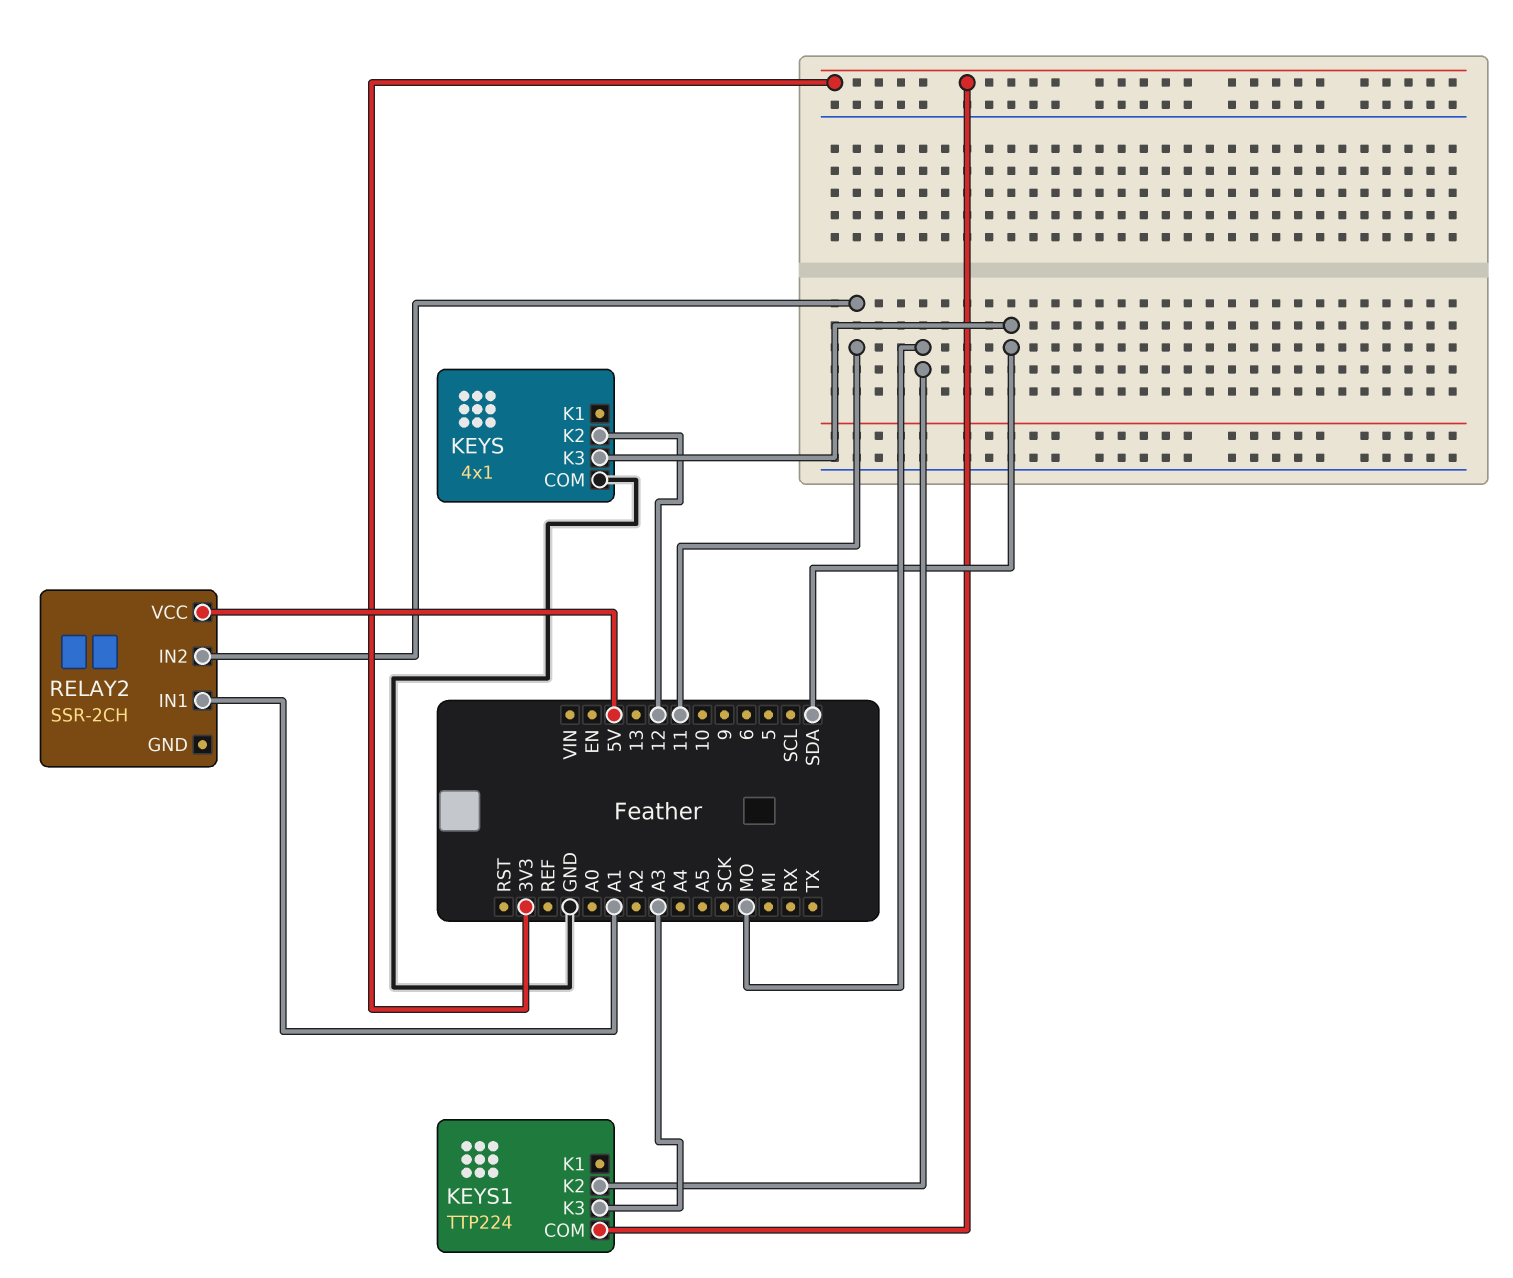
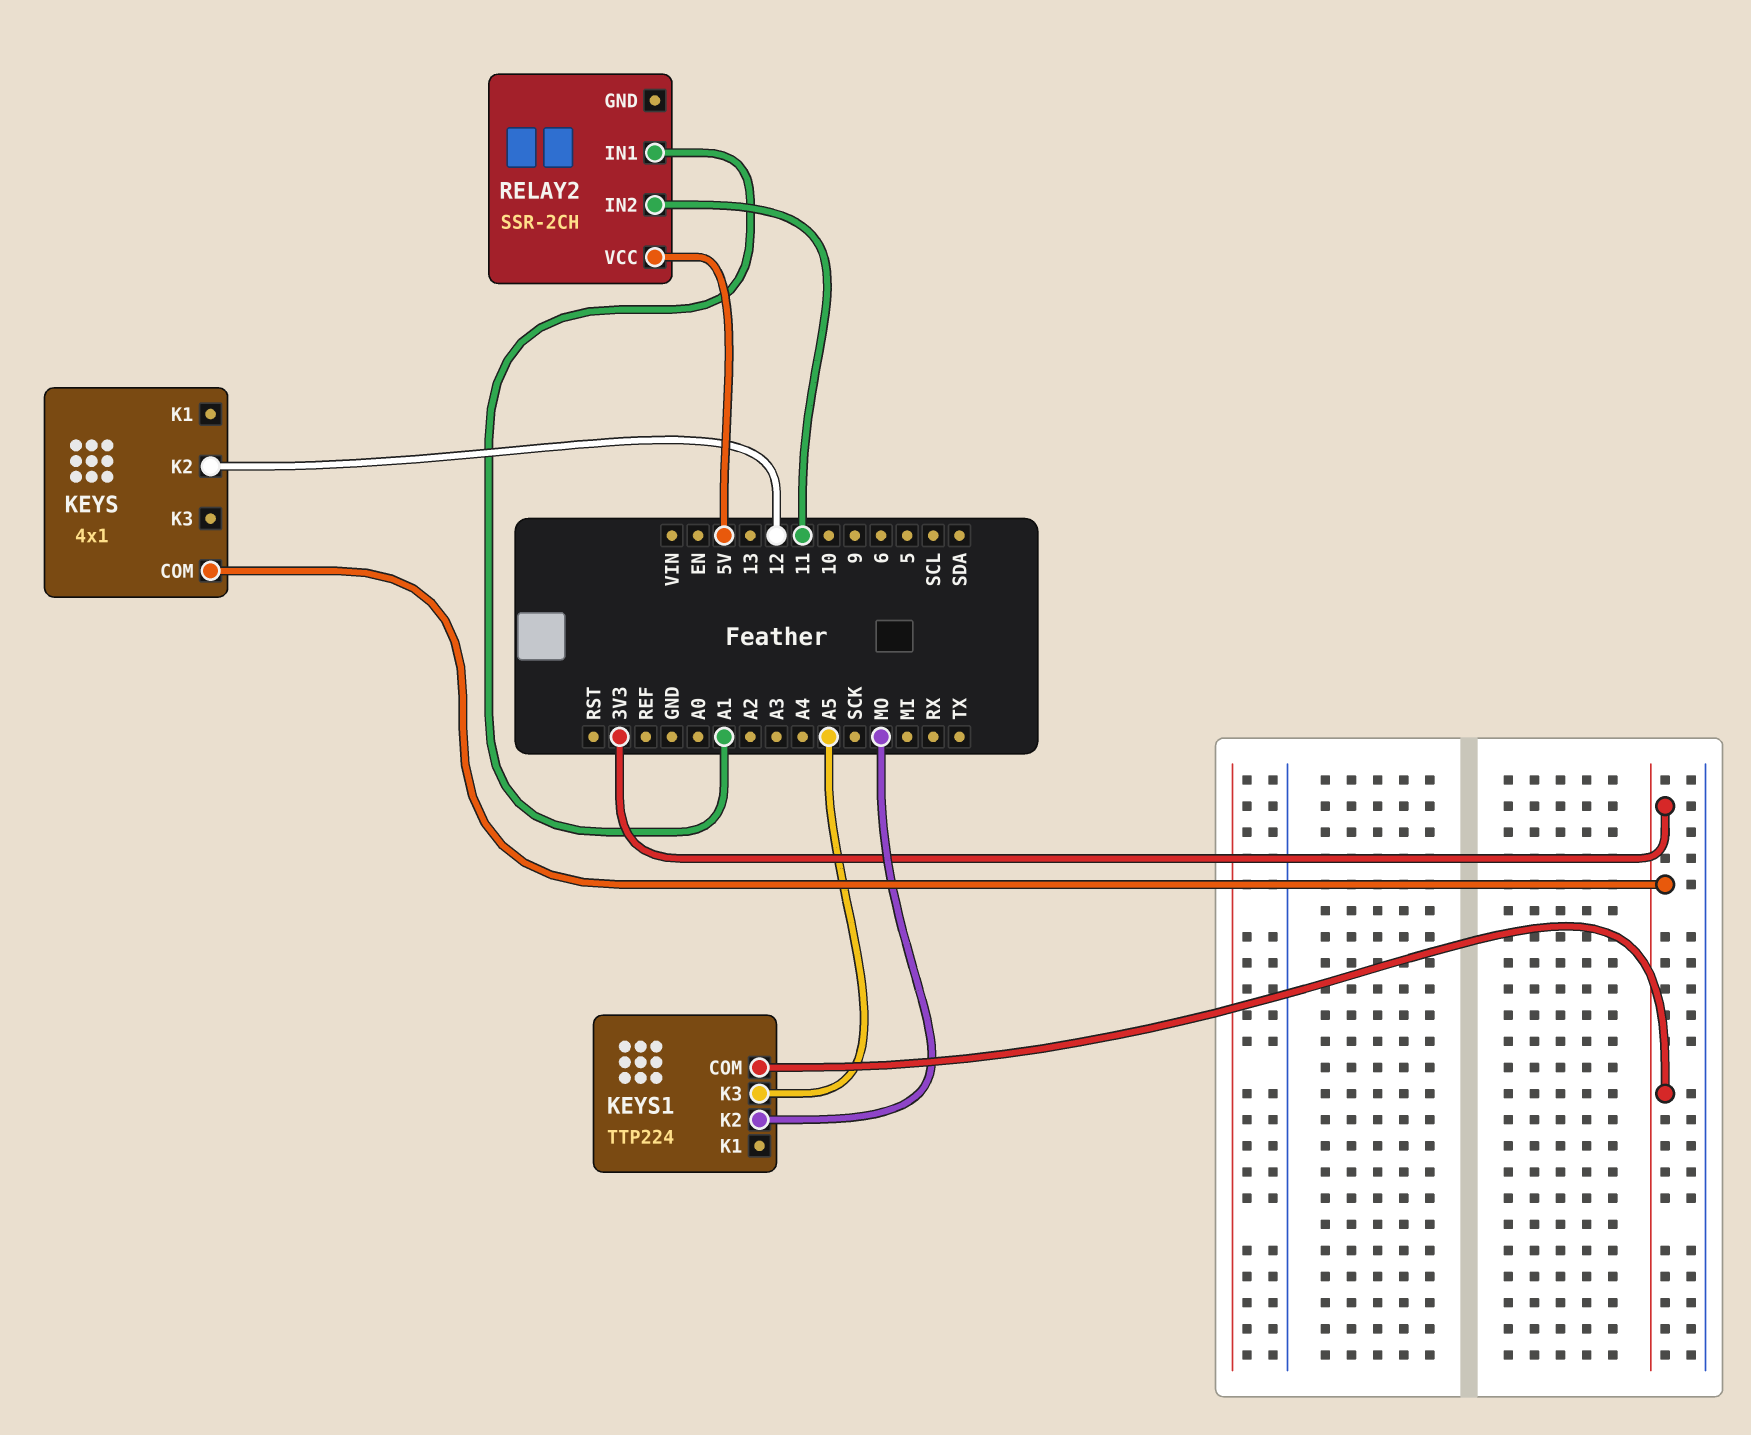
KEYS pin COM: GND -> 3V3
KEYS pin K3: SDA -> none
KEYS1 pin K3: A3 -> A5

